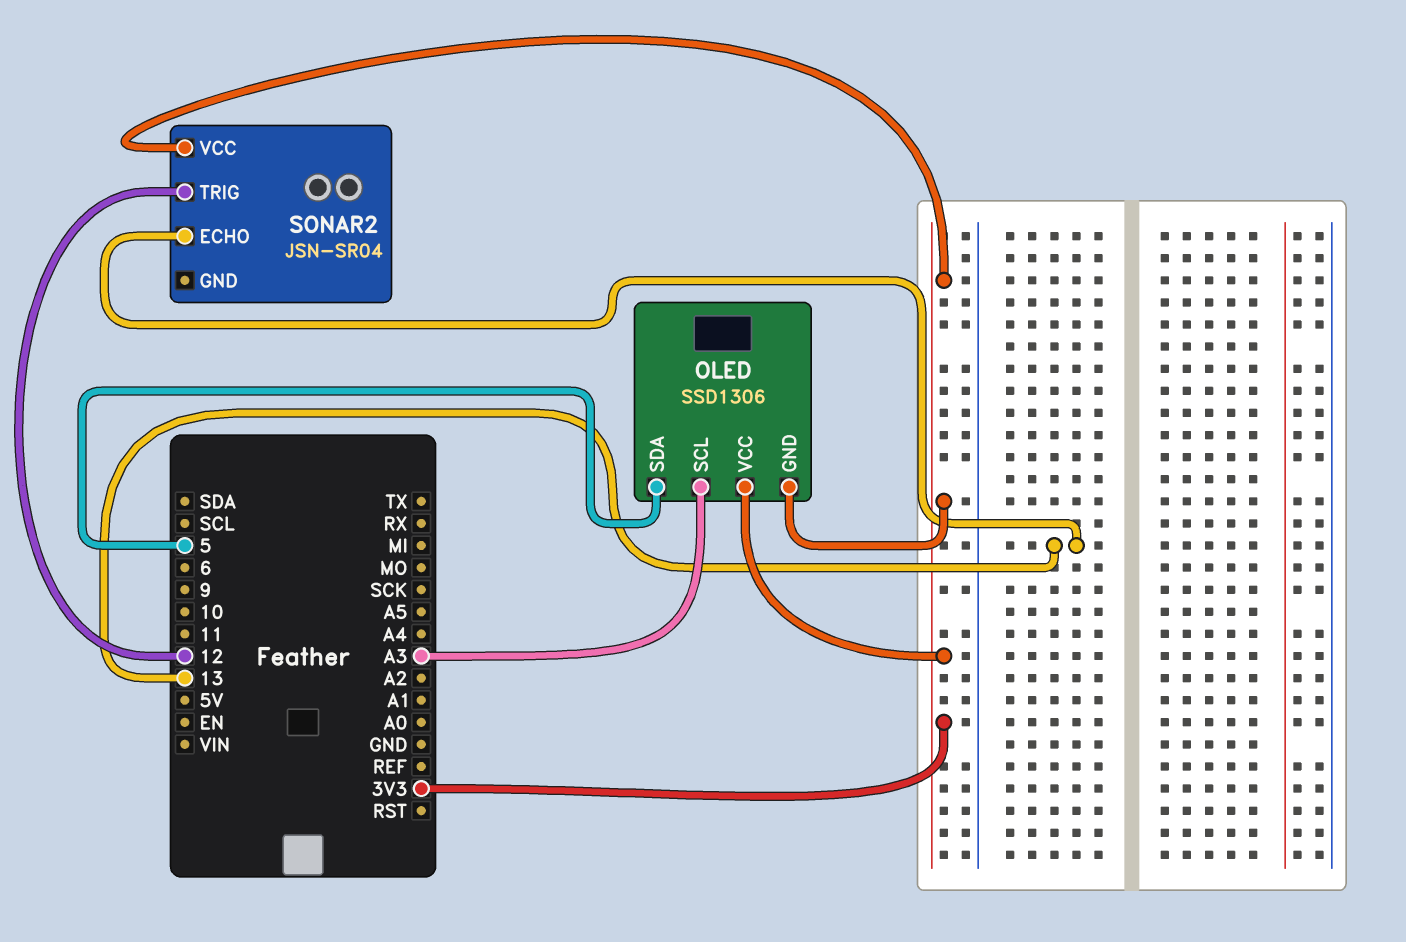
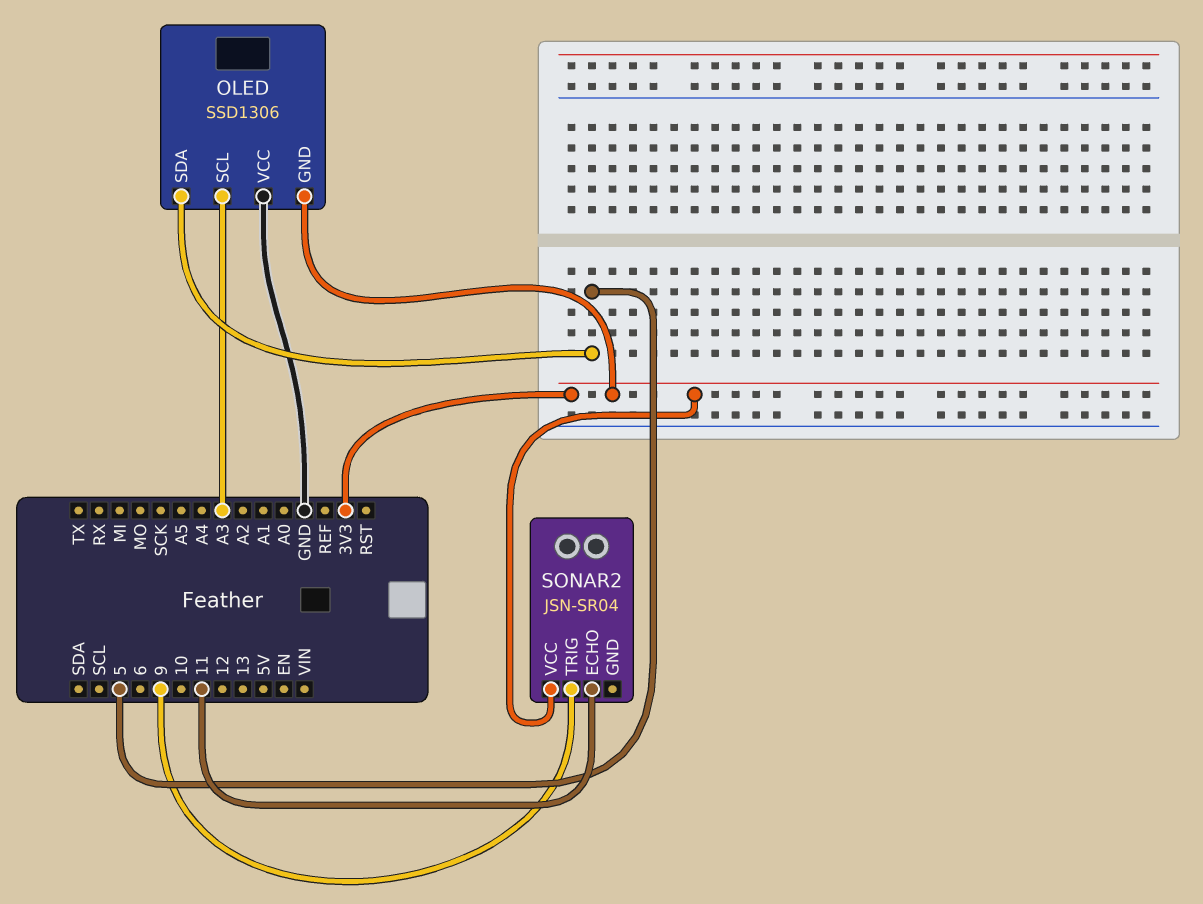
OLED pin VCC: 3V3 -> GND
SONAR2 pin ECHO: 13 -> 11
SONAR2 pin TRIG: 12 -> 9

